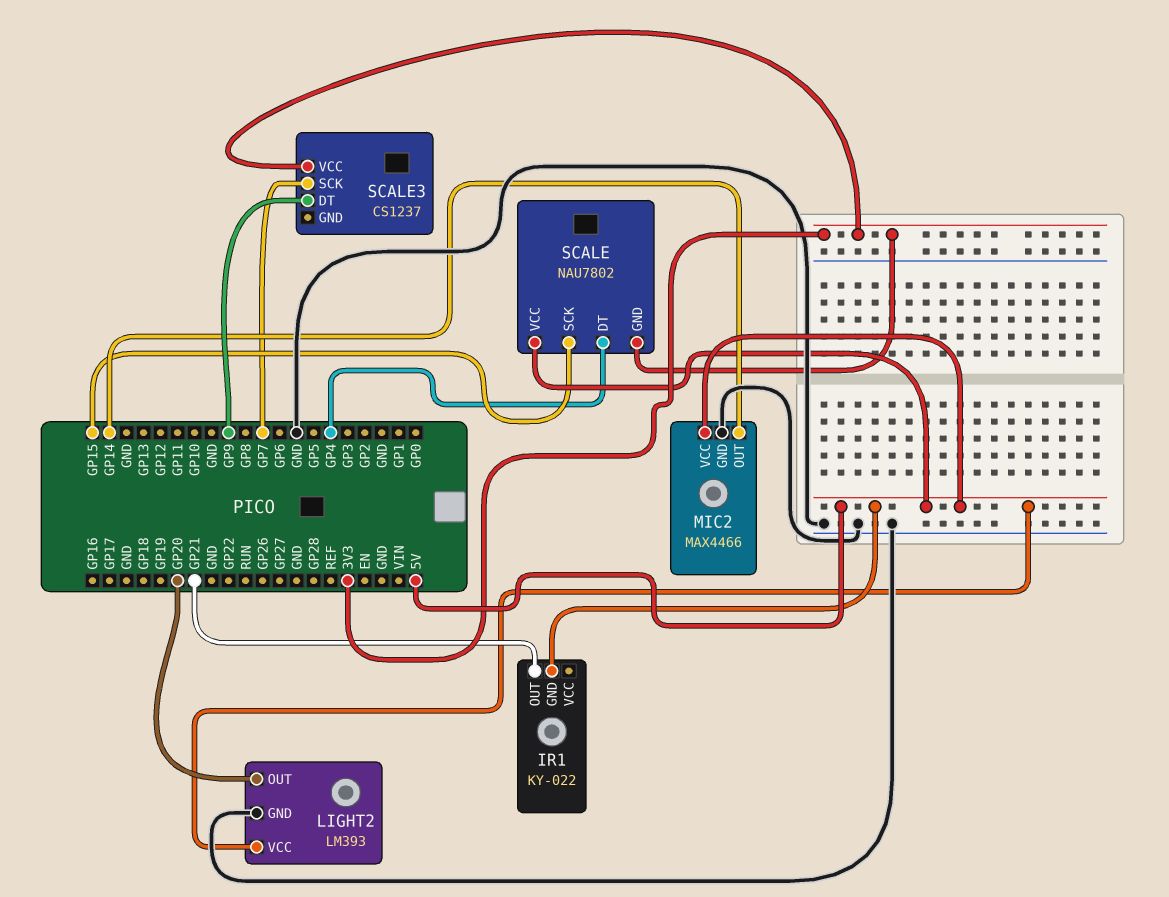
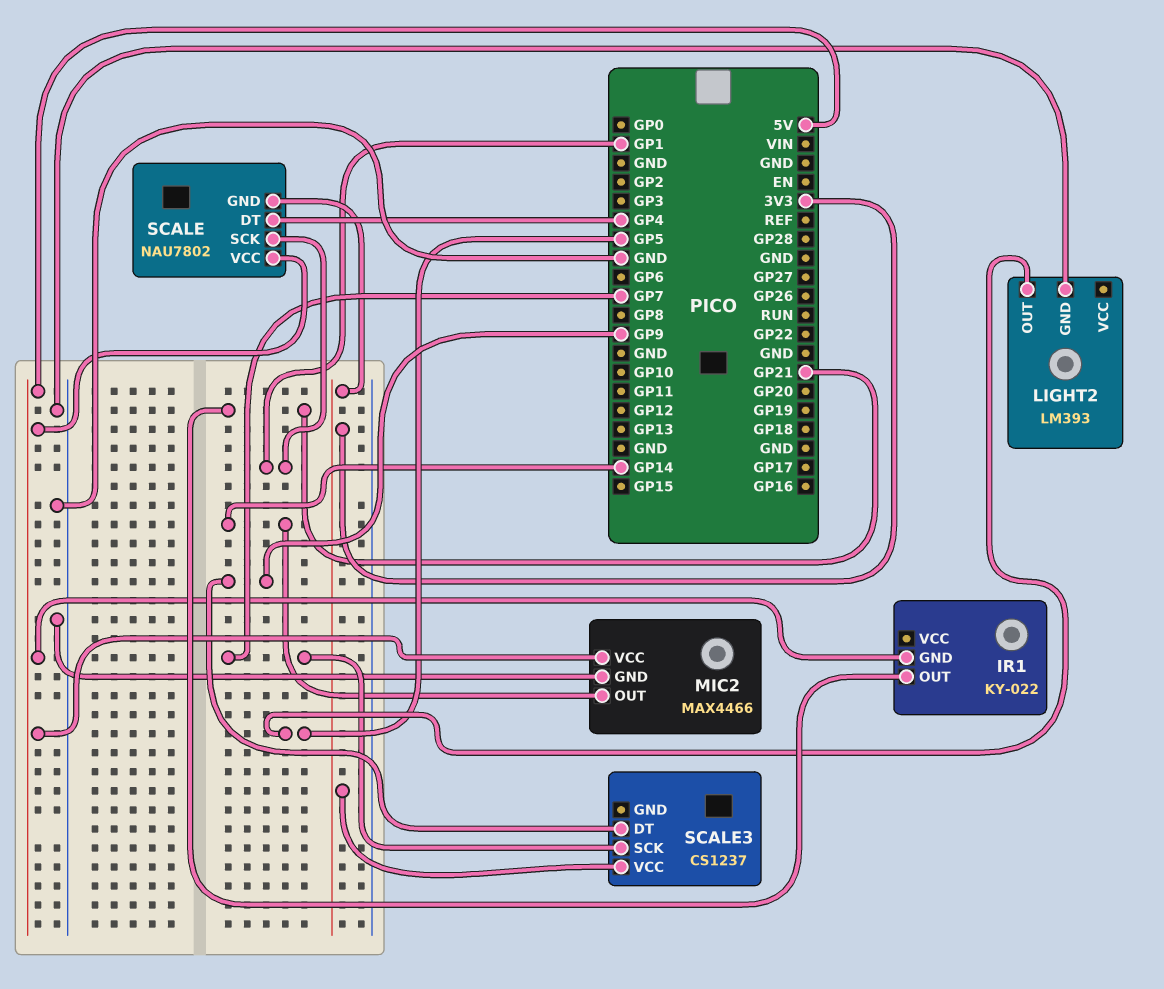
LIGHT2 pin OUT: GP20 -> GP5
LIGHT2 pin VCC: 5V -> none
SCALE pin SCK: GP15 -> GP1

